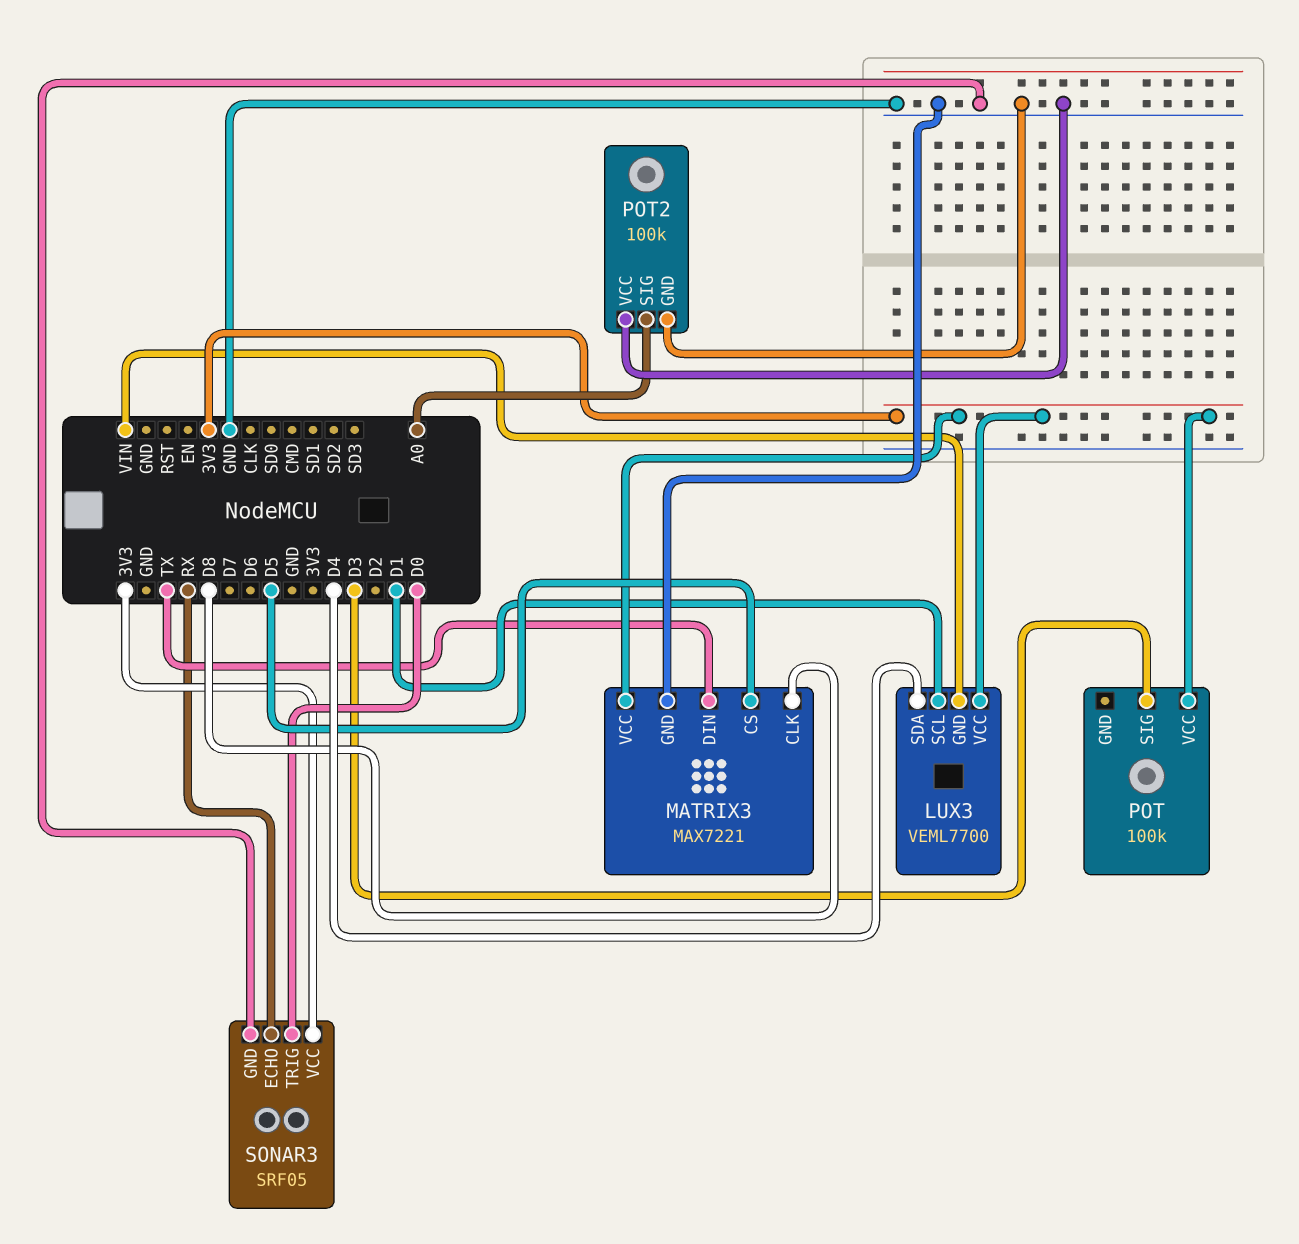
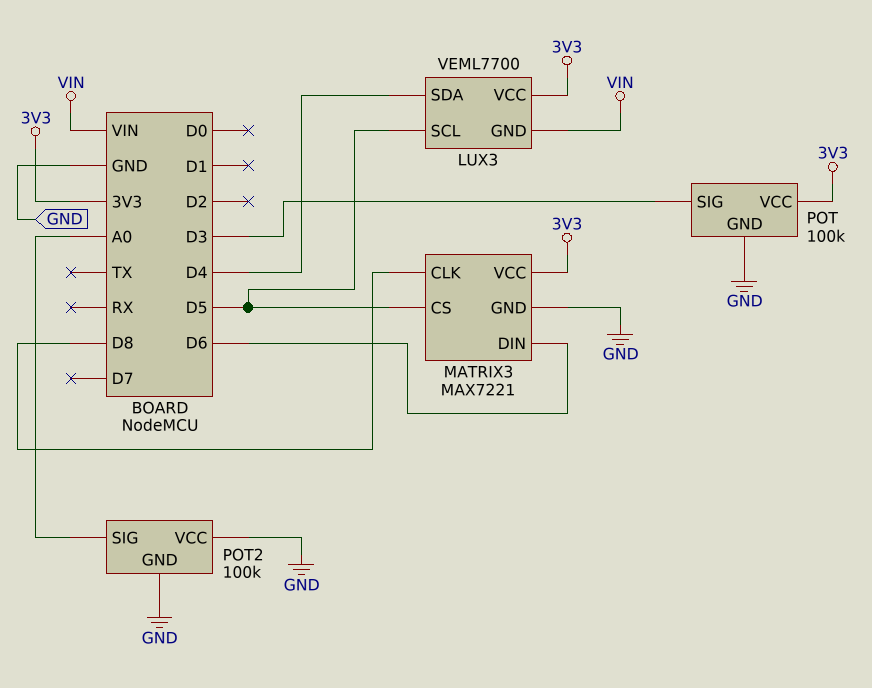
LUX3 pin SCL: D1 -> D5
MATRIX3 pin DIN: TX -> D6
POT pin GND: none -> GND
SONAR3: SRF05 -> none
SONAR3 pin ECHO: RX -> none
SONAR3 pin GND: GND -> none
SONAR3 pin TRIG: D0 -> none
SONAR3 pin VCC: 3V3 -> none

